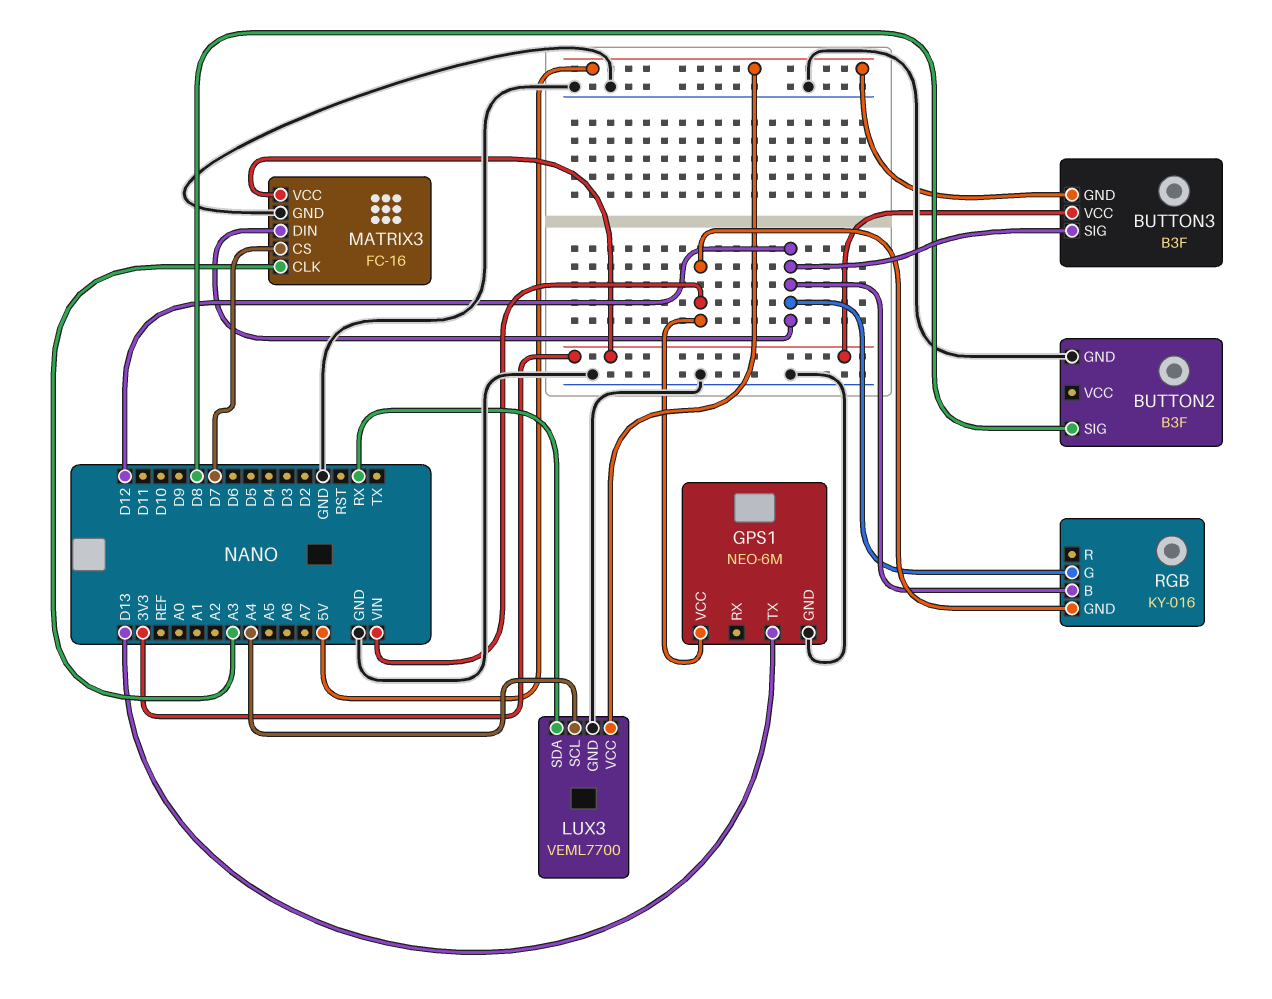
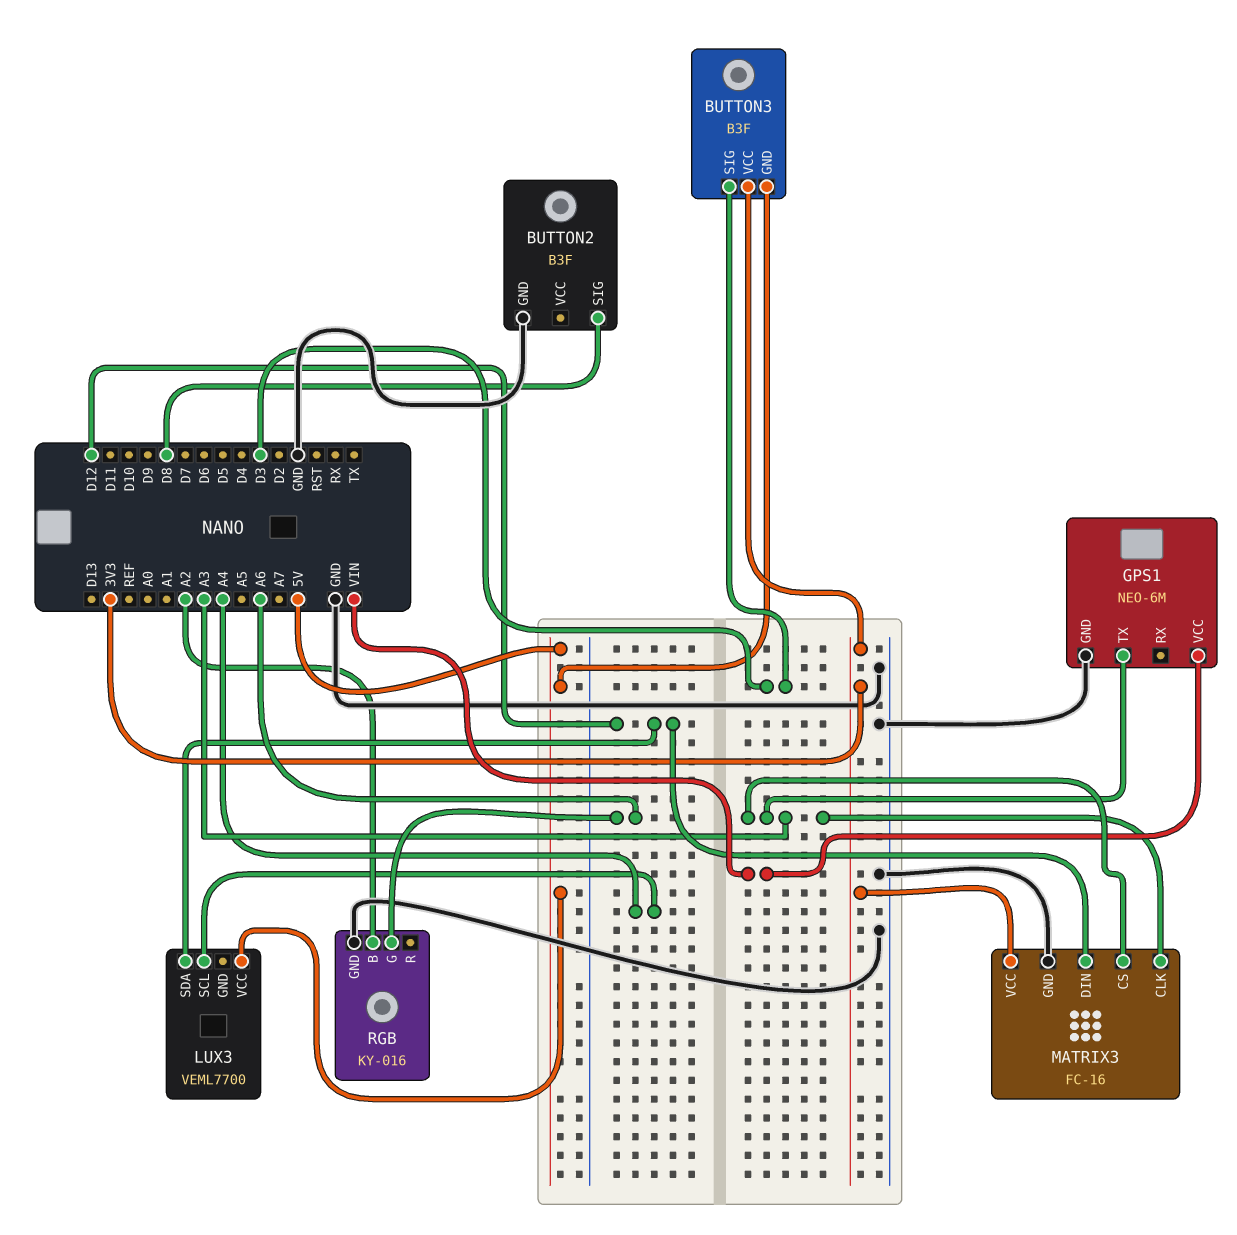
BUTTON3 pin SIG: D12 -> D3
GPS1 pin TX: D13 -> A3
LUX3 pin GND: GND -> none
LUX3 pin SDA: RX -> D12
MATRIX3 pin CS: D7 -> A3
RGB pin B: D12 -> A2
RGB pin G: D12 -> A6
RGB pin GND: VIN -> GND

